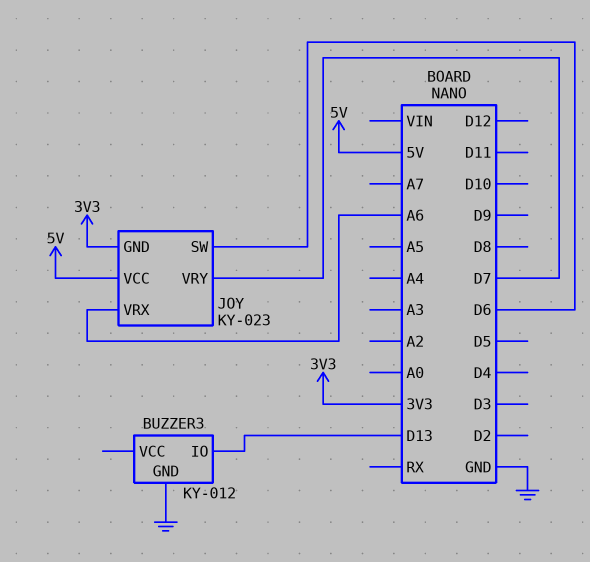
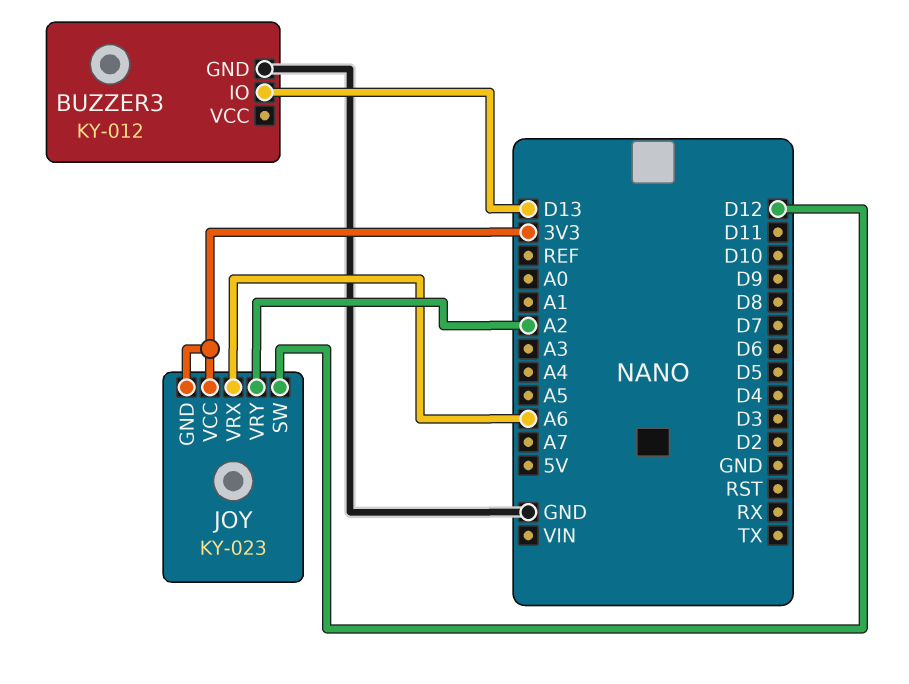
JOY pin SW: D6 -> D12
JOY pin VCC: 5V -> 3V3
JOY pin VRY: D7 -> A2

